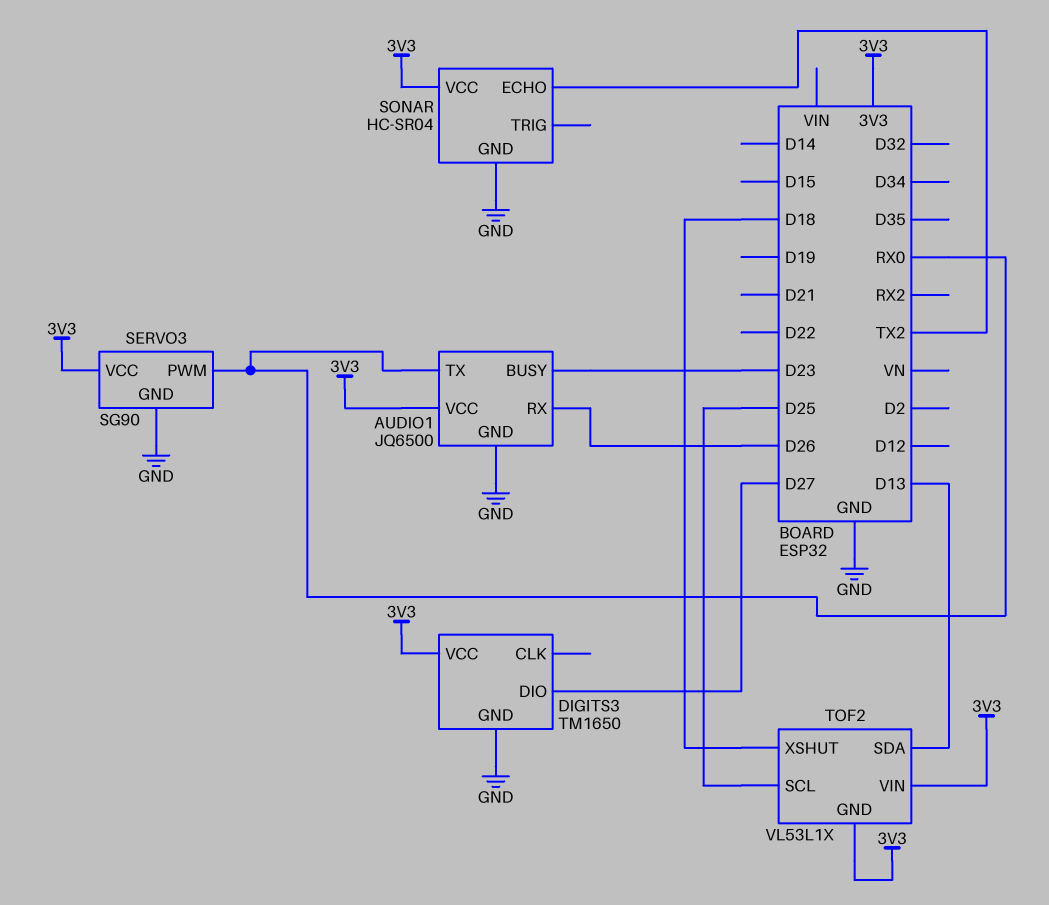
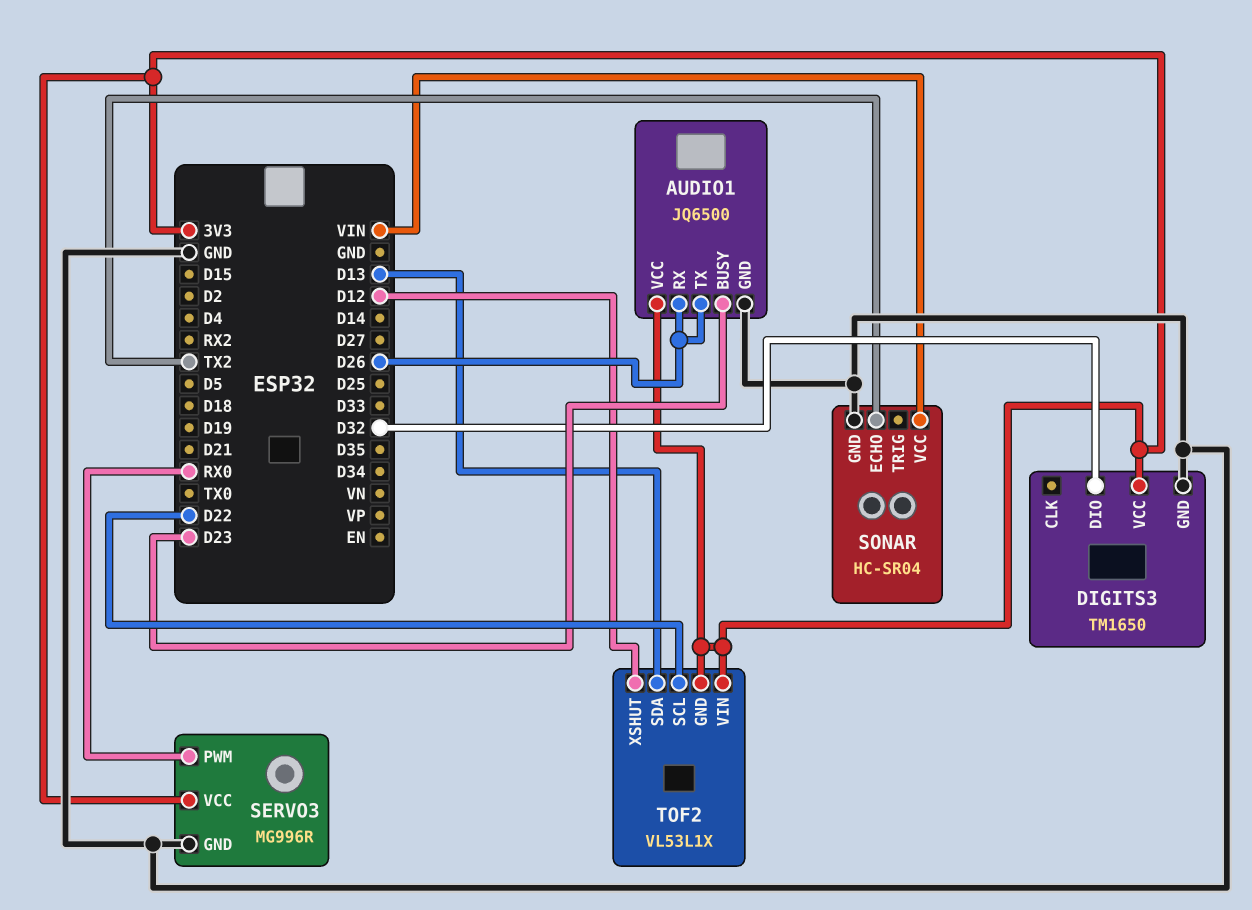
AUDIO1 pin TX: RX0 -> D26
DIGITS3 pin DIO: D27 -> D32
SERVO3: SG90 -> MG996R
SONAR pin VCC: 3V3 -> VIN
TOF2 pin SCL: D25 -> D22
TOF2 pin XSHUT: D18 -> D12

